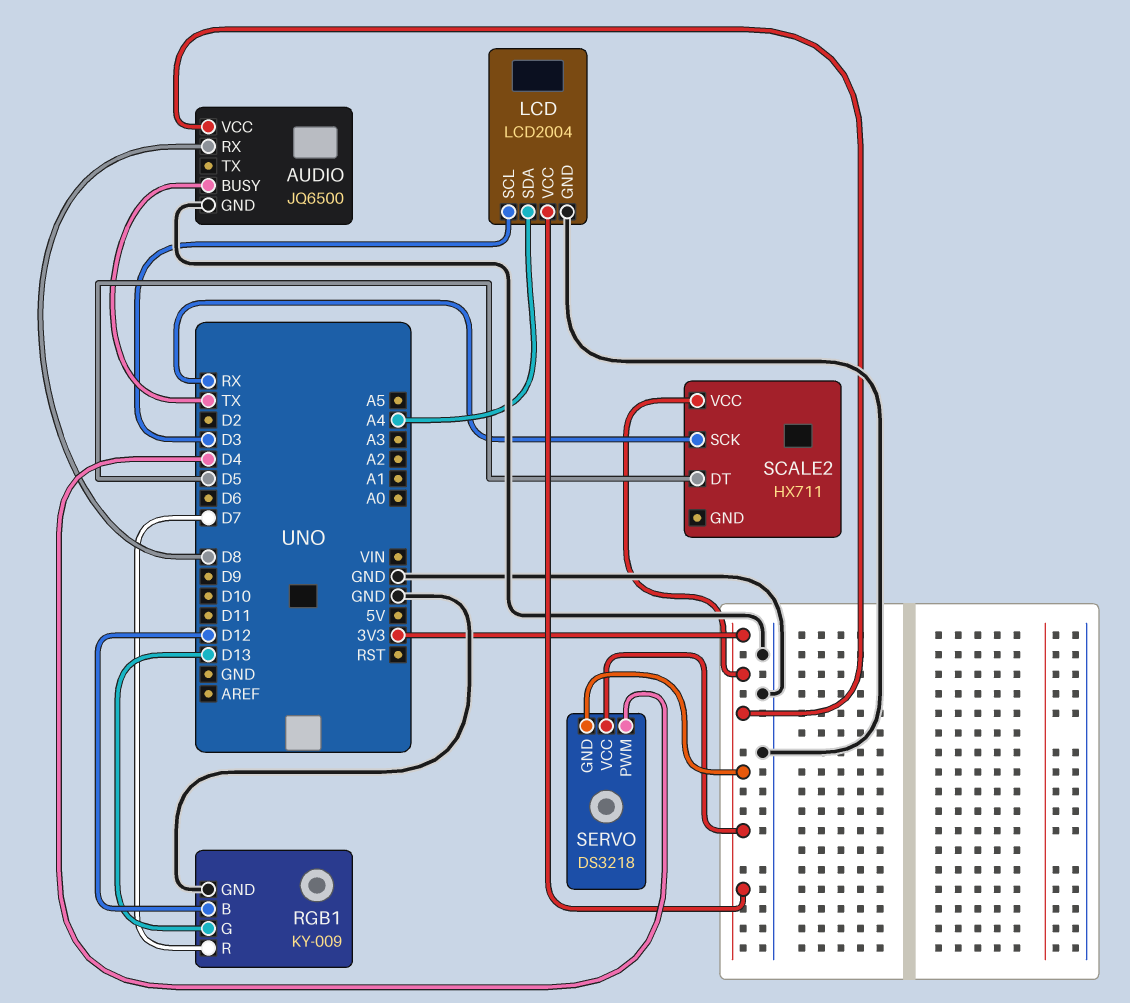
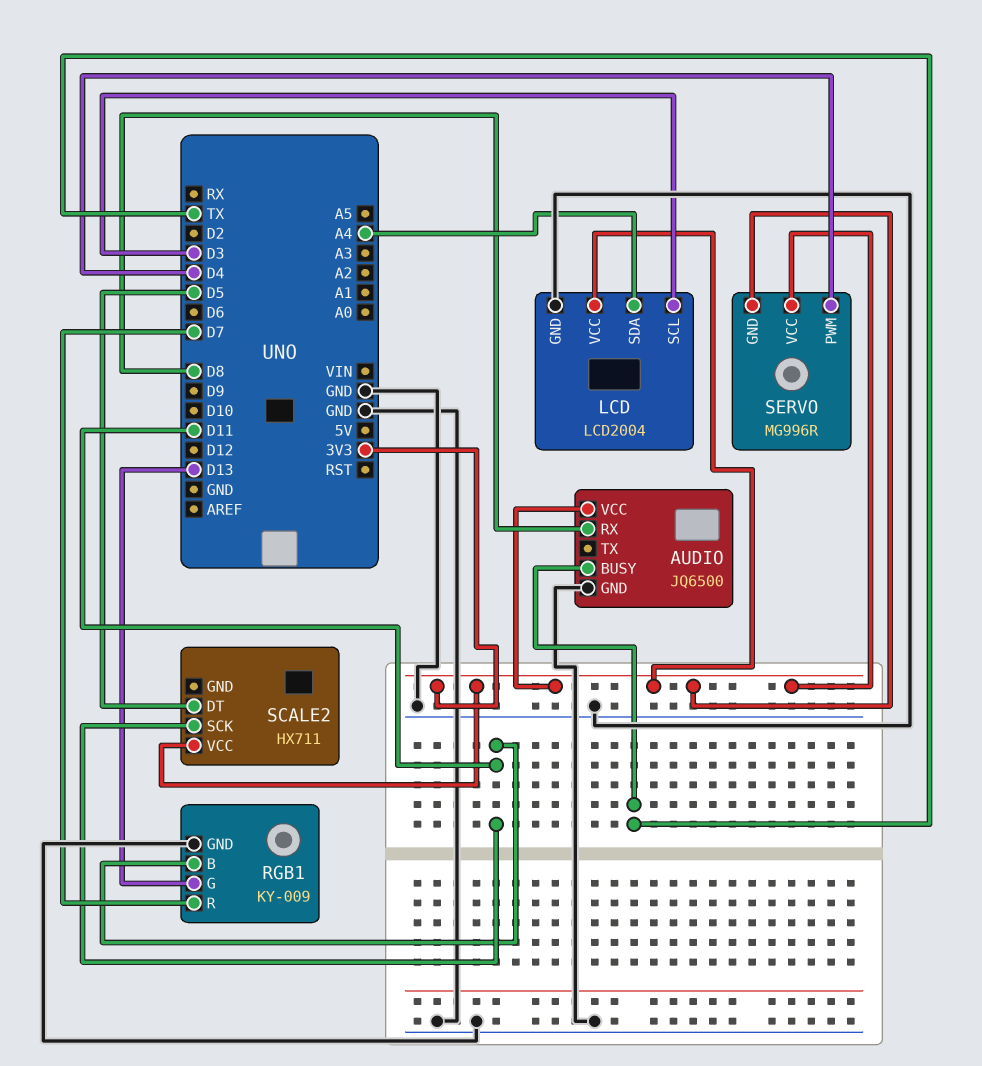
RGB1 pin B: D12 -> D11
SCALE2 pin SCK: RX -> D11
SERVO: DS3218 -> MG996R

